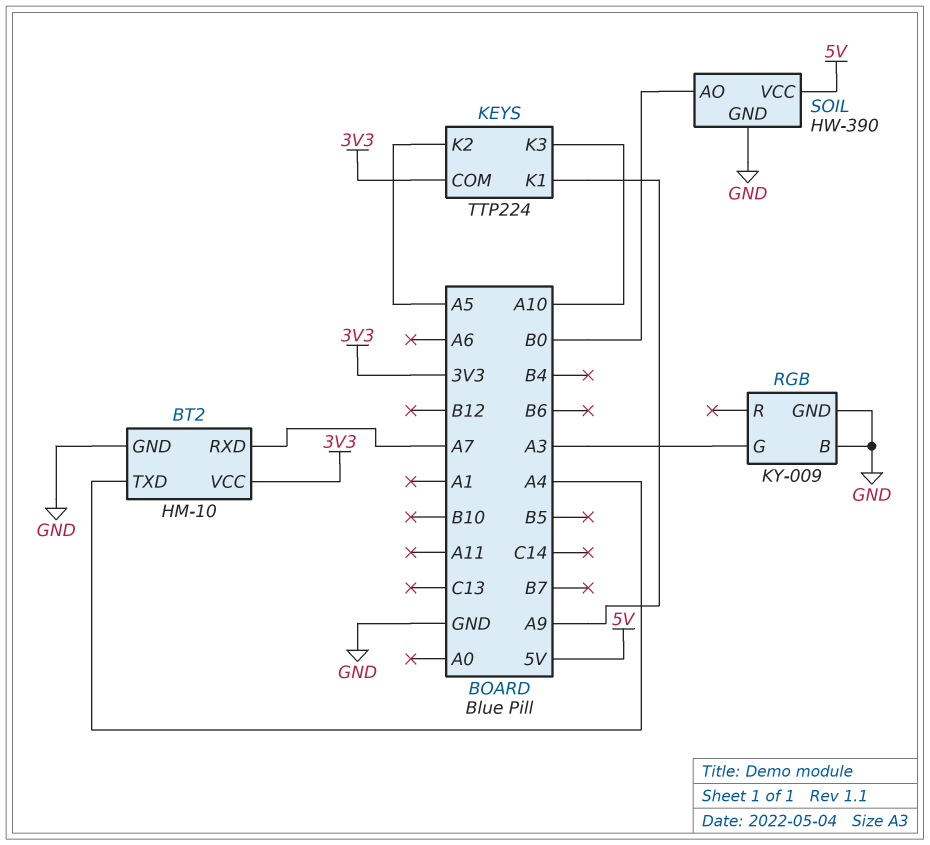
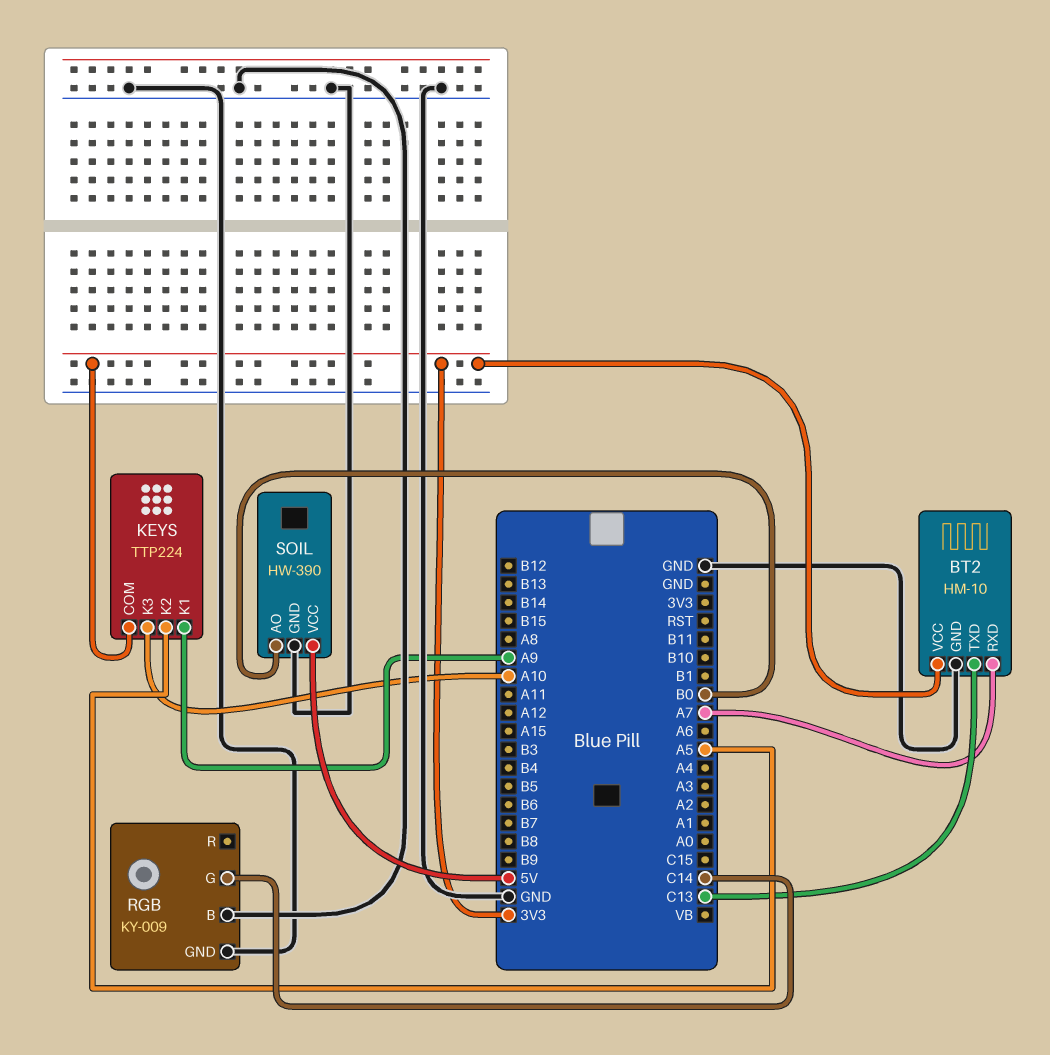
BT2 pin TXD: A4 -> C13
RGB pin G: A3 -> C14

